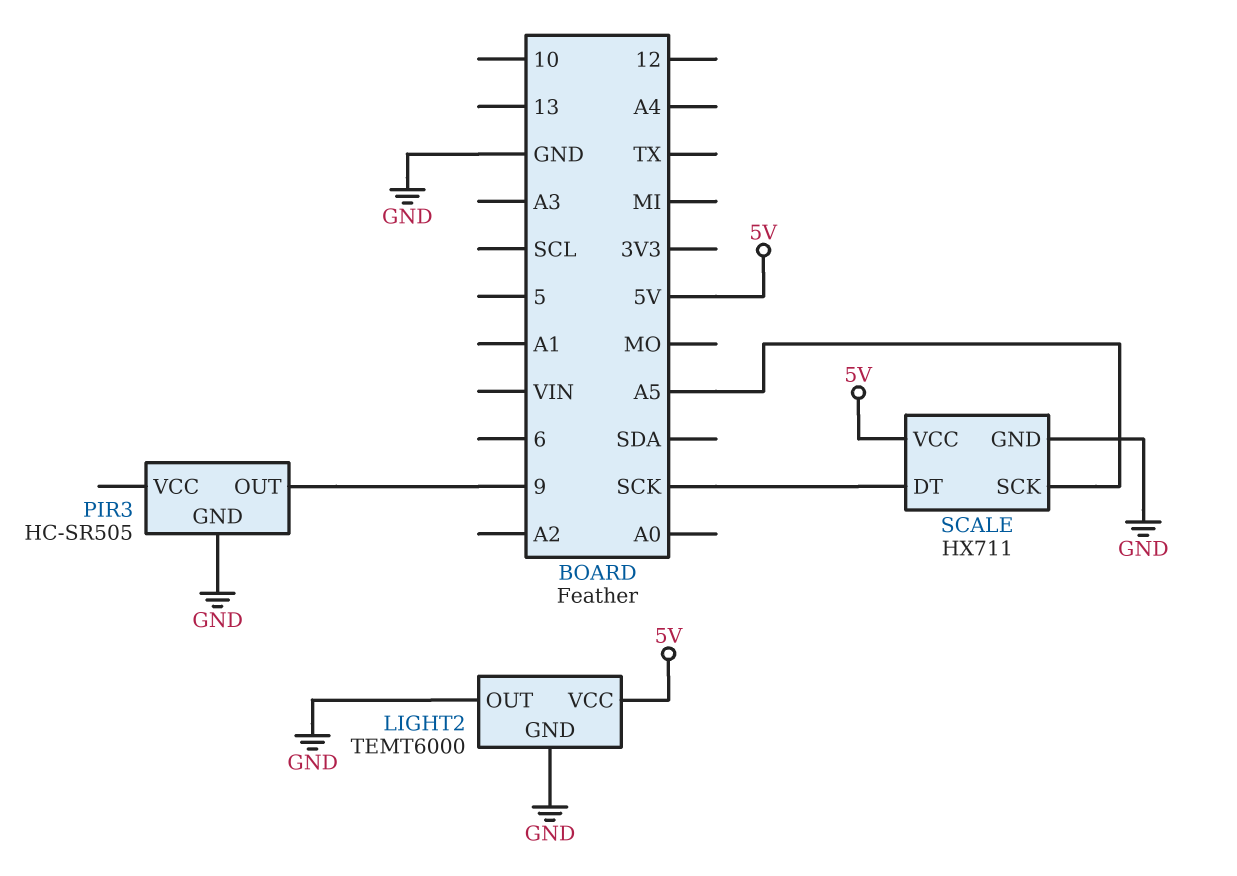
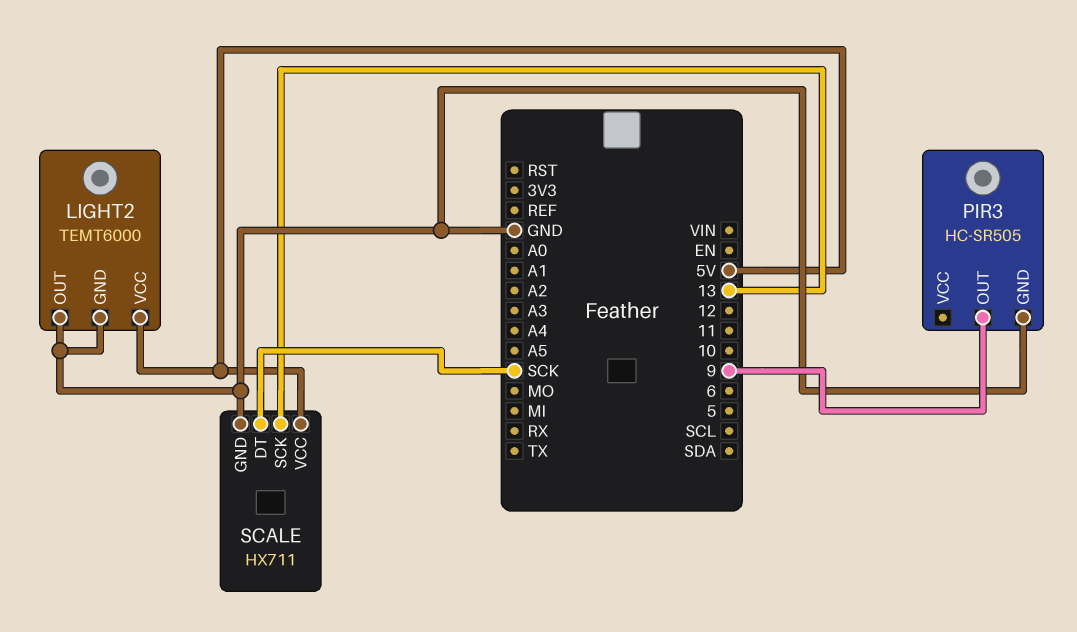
SCALE pin SCK: A5 -> 13

